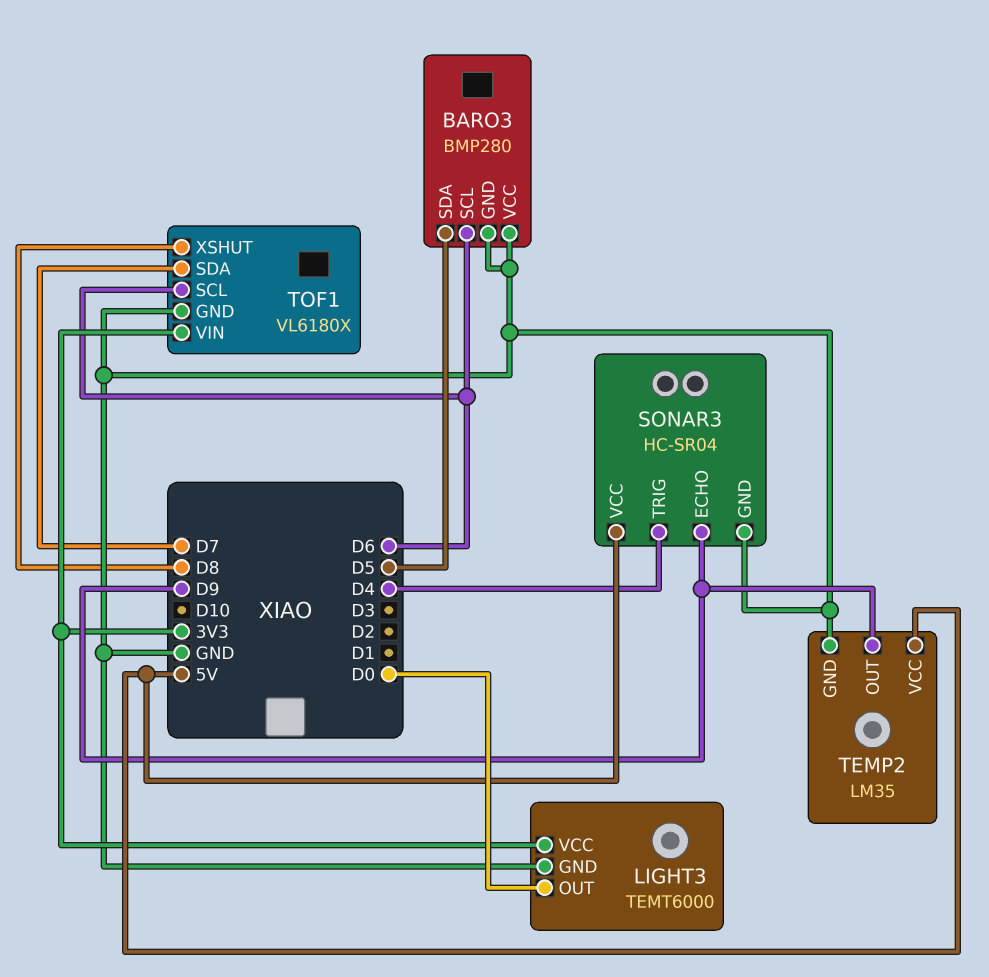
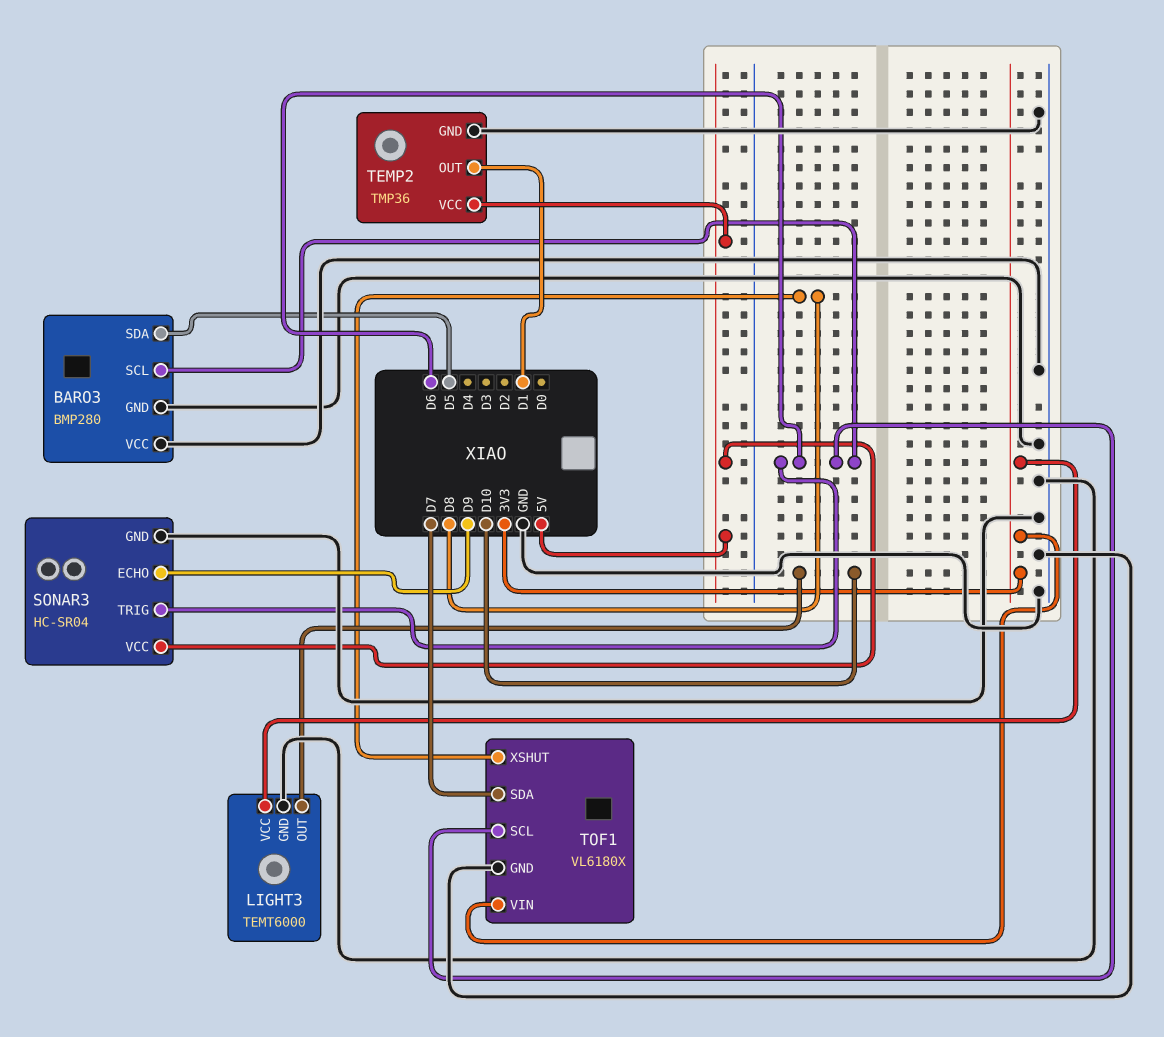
LIGHT3 pin OUT: D0 -> D10
SONAR3 pin TRIG: D4 -> D6
TEMP2: LM35 -> TMP36
TEMP2 pin OUT: D9 -> D1

